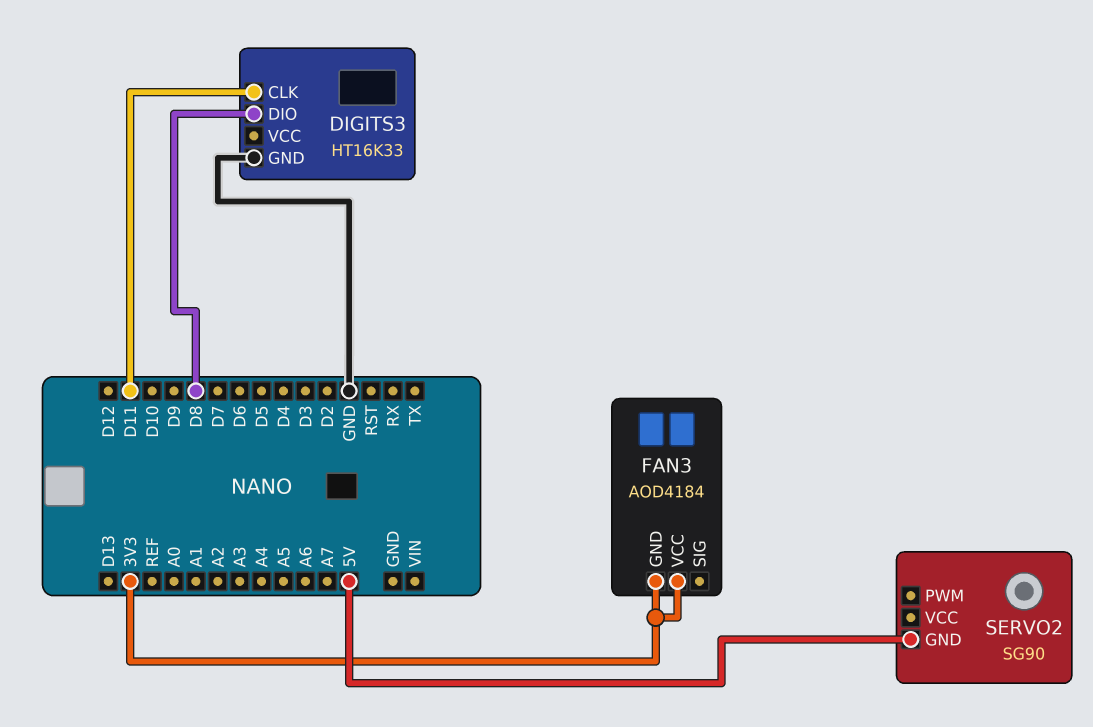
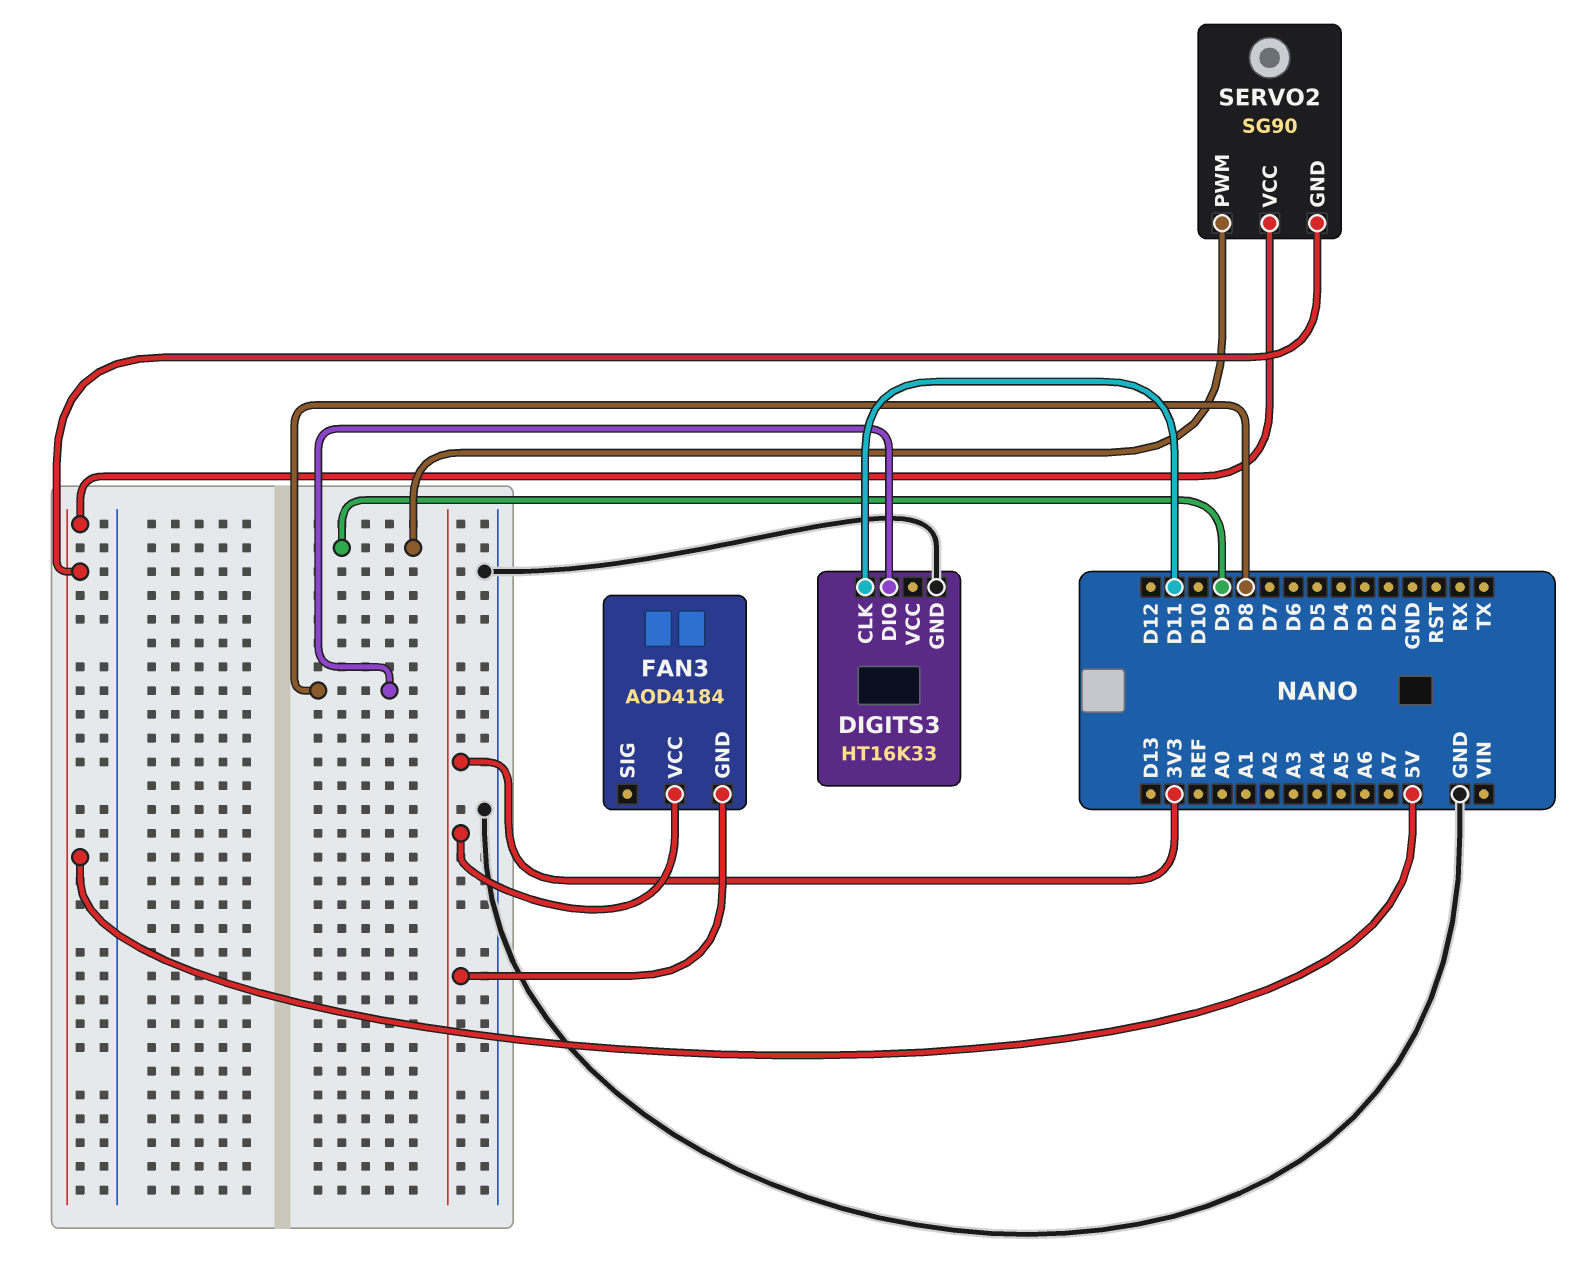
SERVO2 pin PWM: none -> D9
SERVO2 pin VCC: none -> 5V

